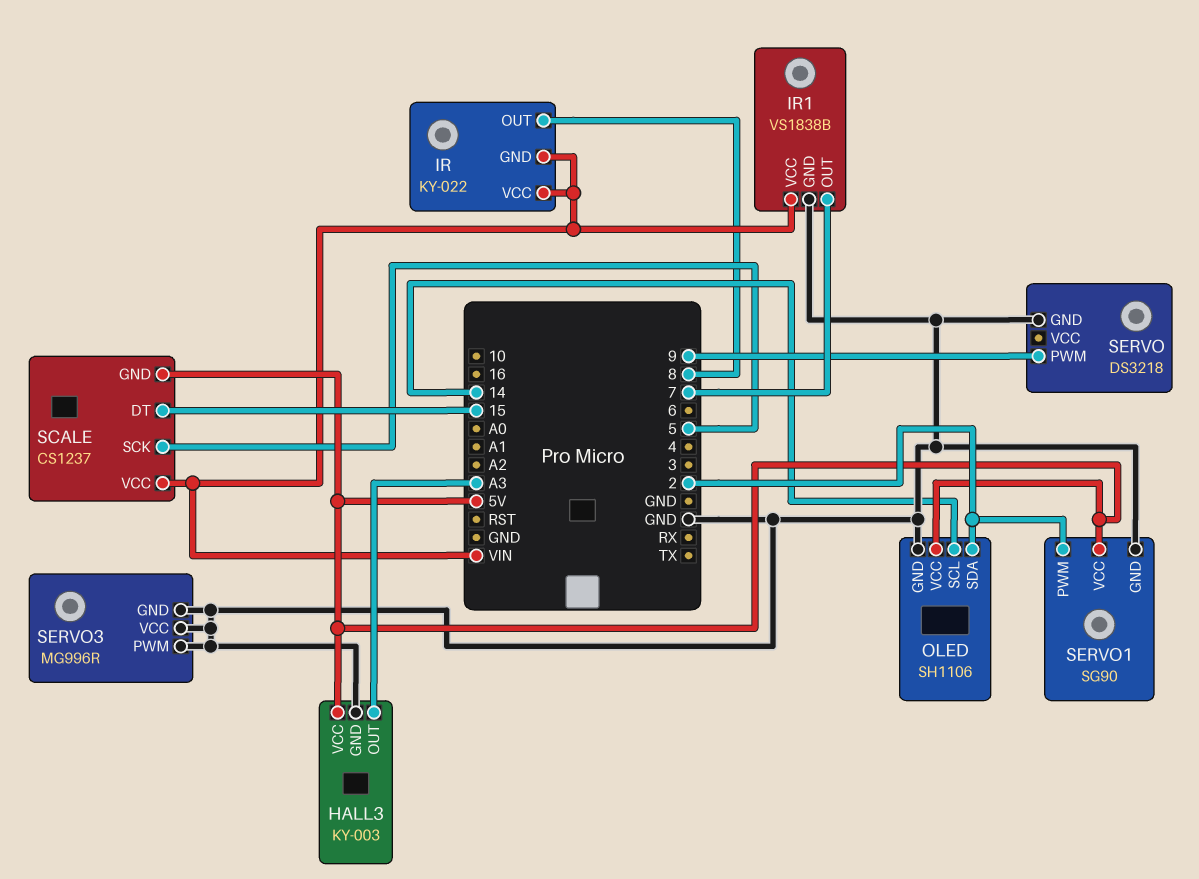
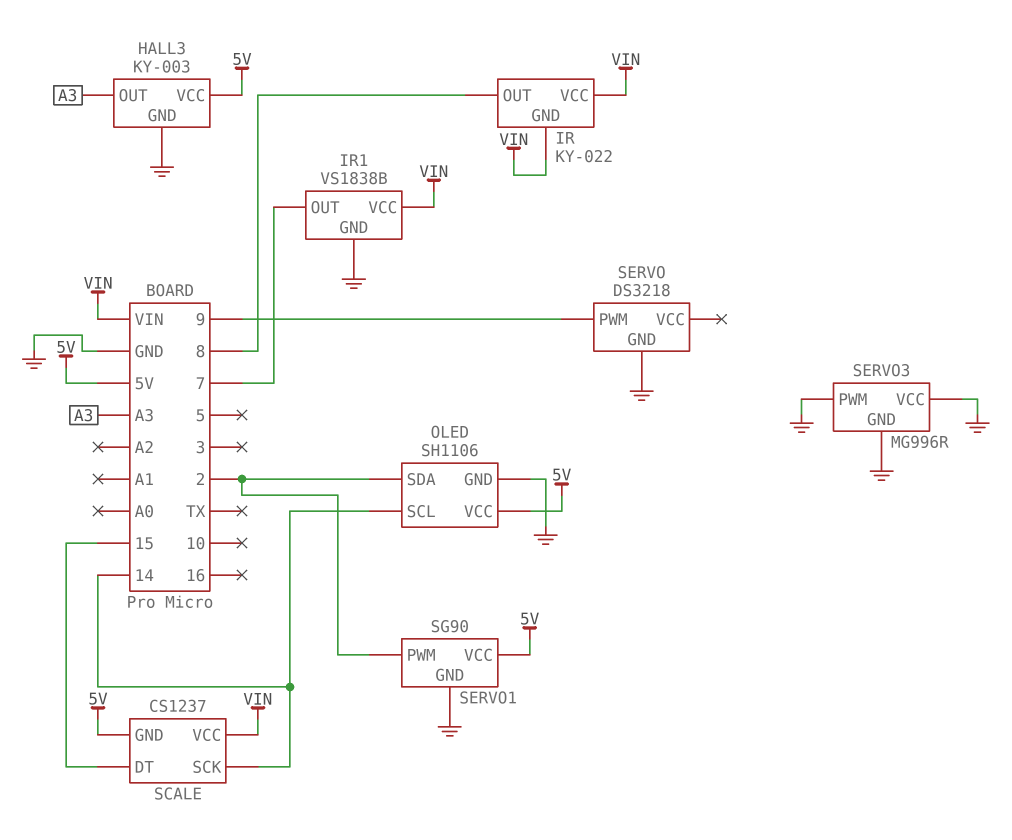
SCALE pin SCK: 5 -> 14

